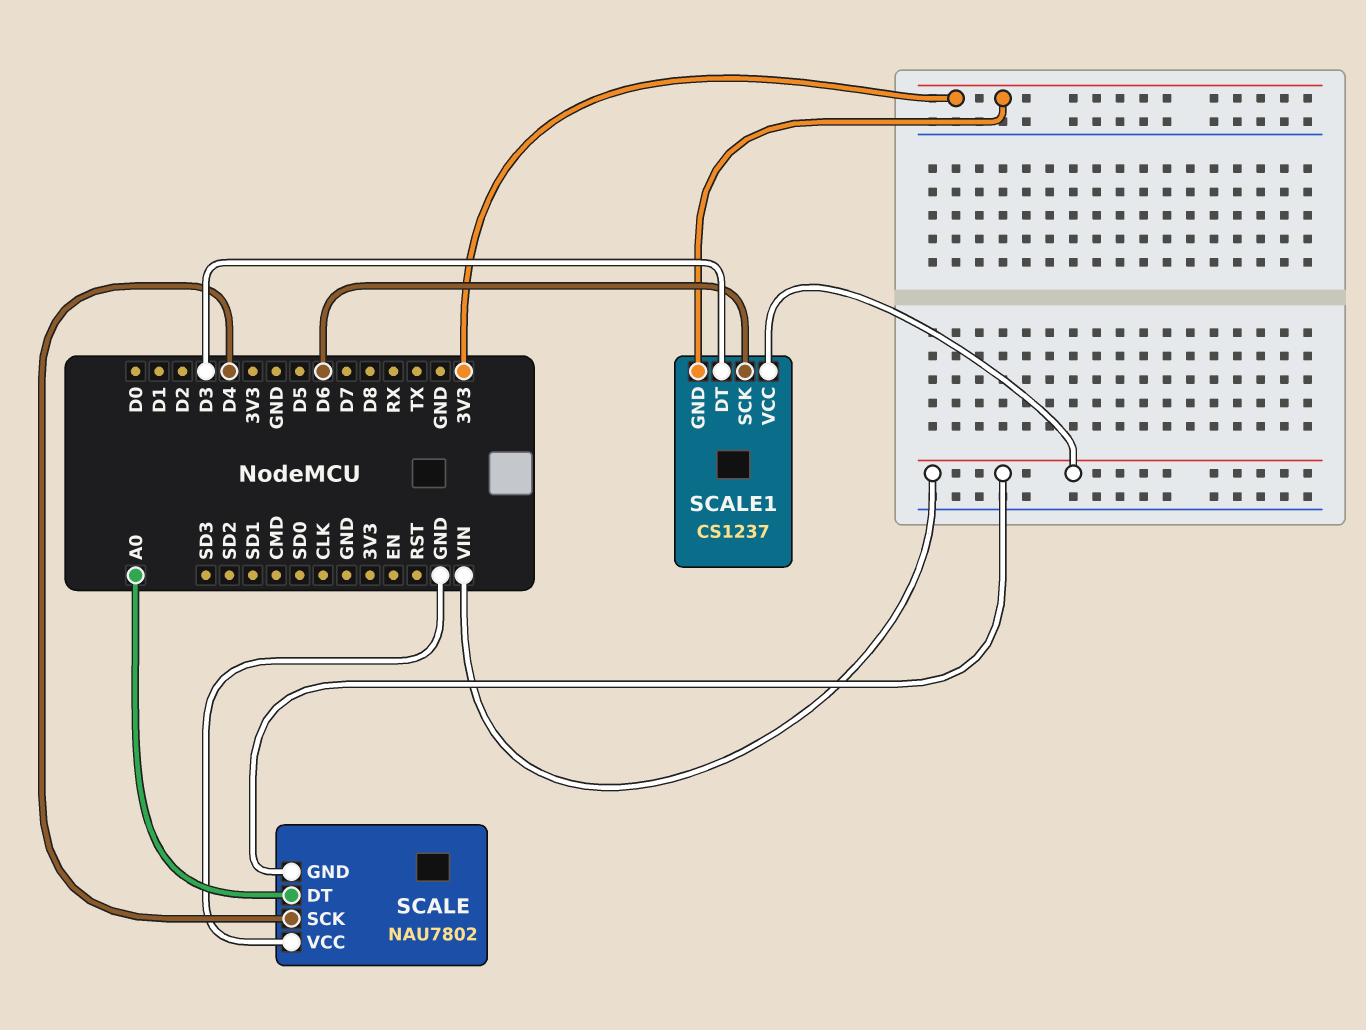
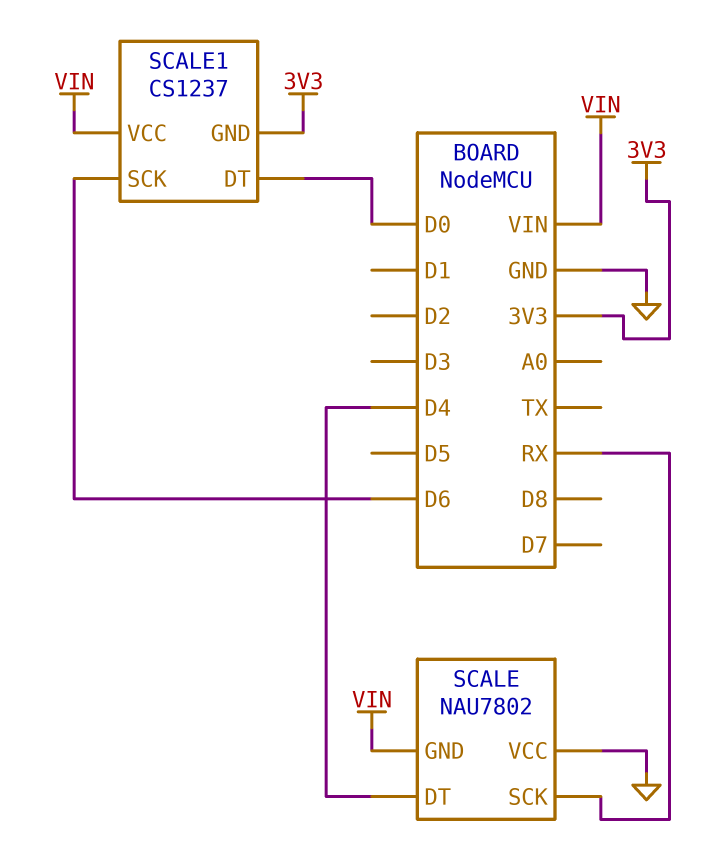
SCALE pin DT: A0 -> D4
SCALE pin SCK: D4 -> RX
SCALE1 pin DT: D3 -> D0

